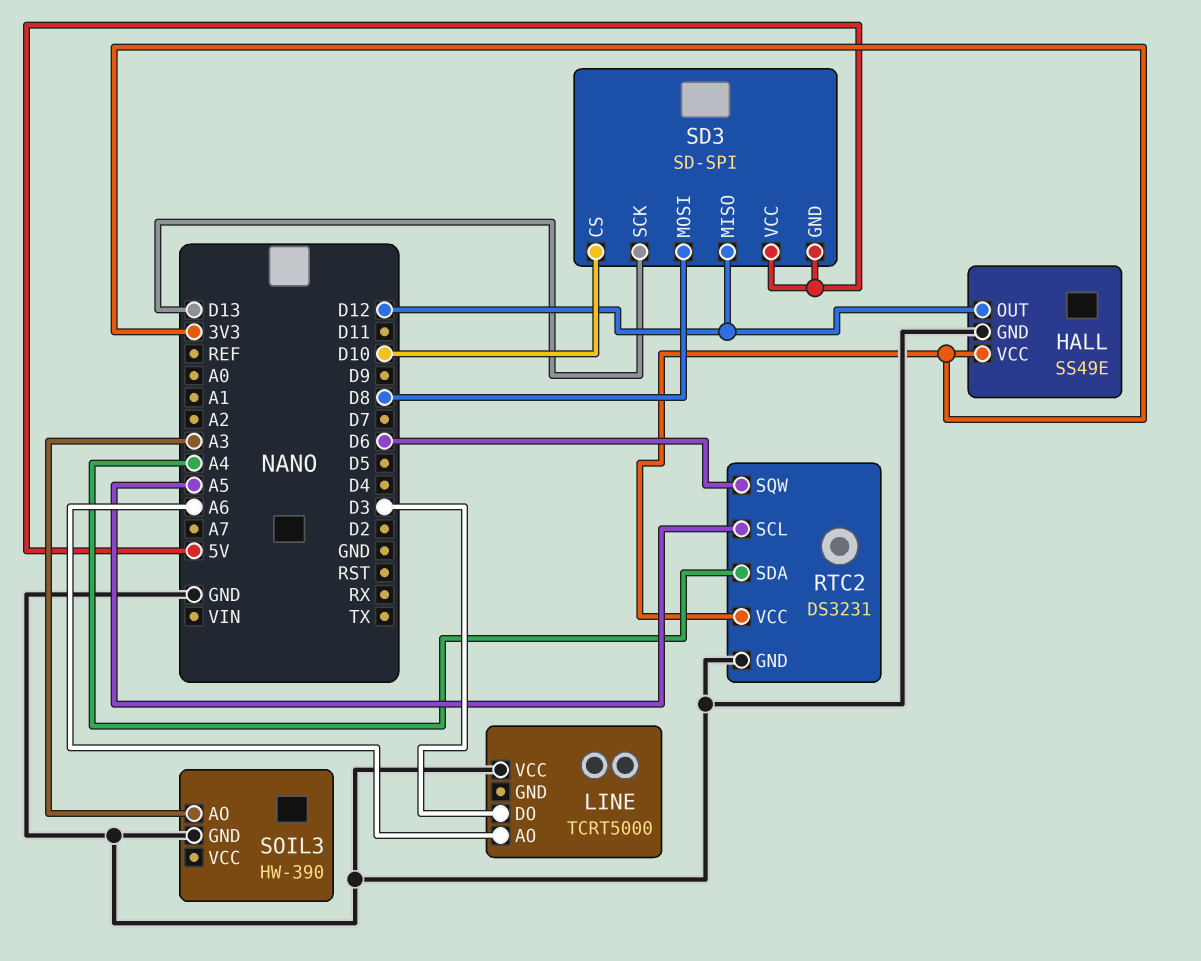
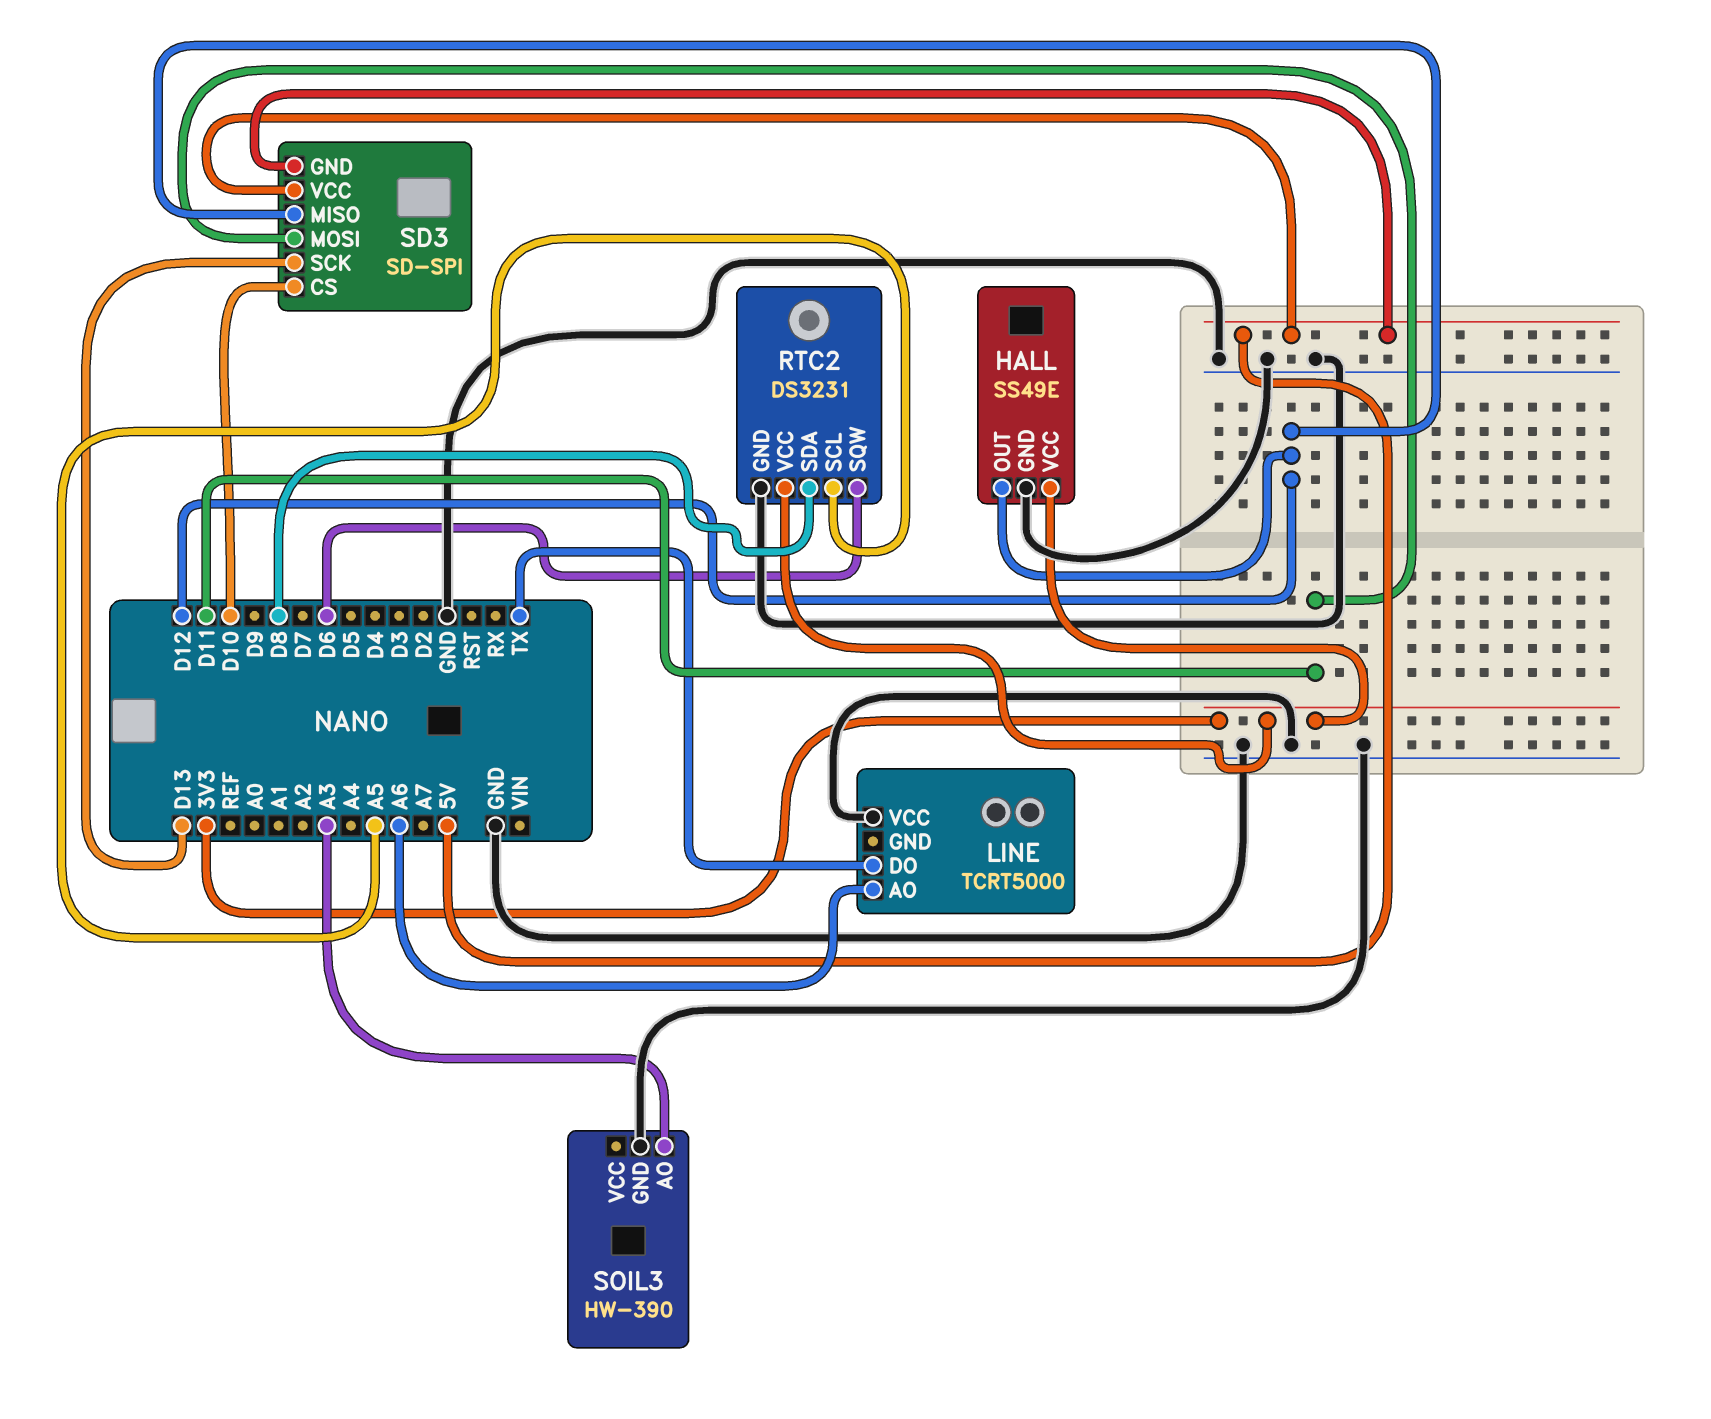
LINE pin DO: D3 -> TX
RTC2 pin SDA: A4 -> D8
SD3 pin MOSI: D8 -> D11

